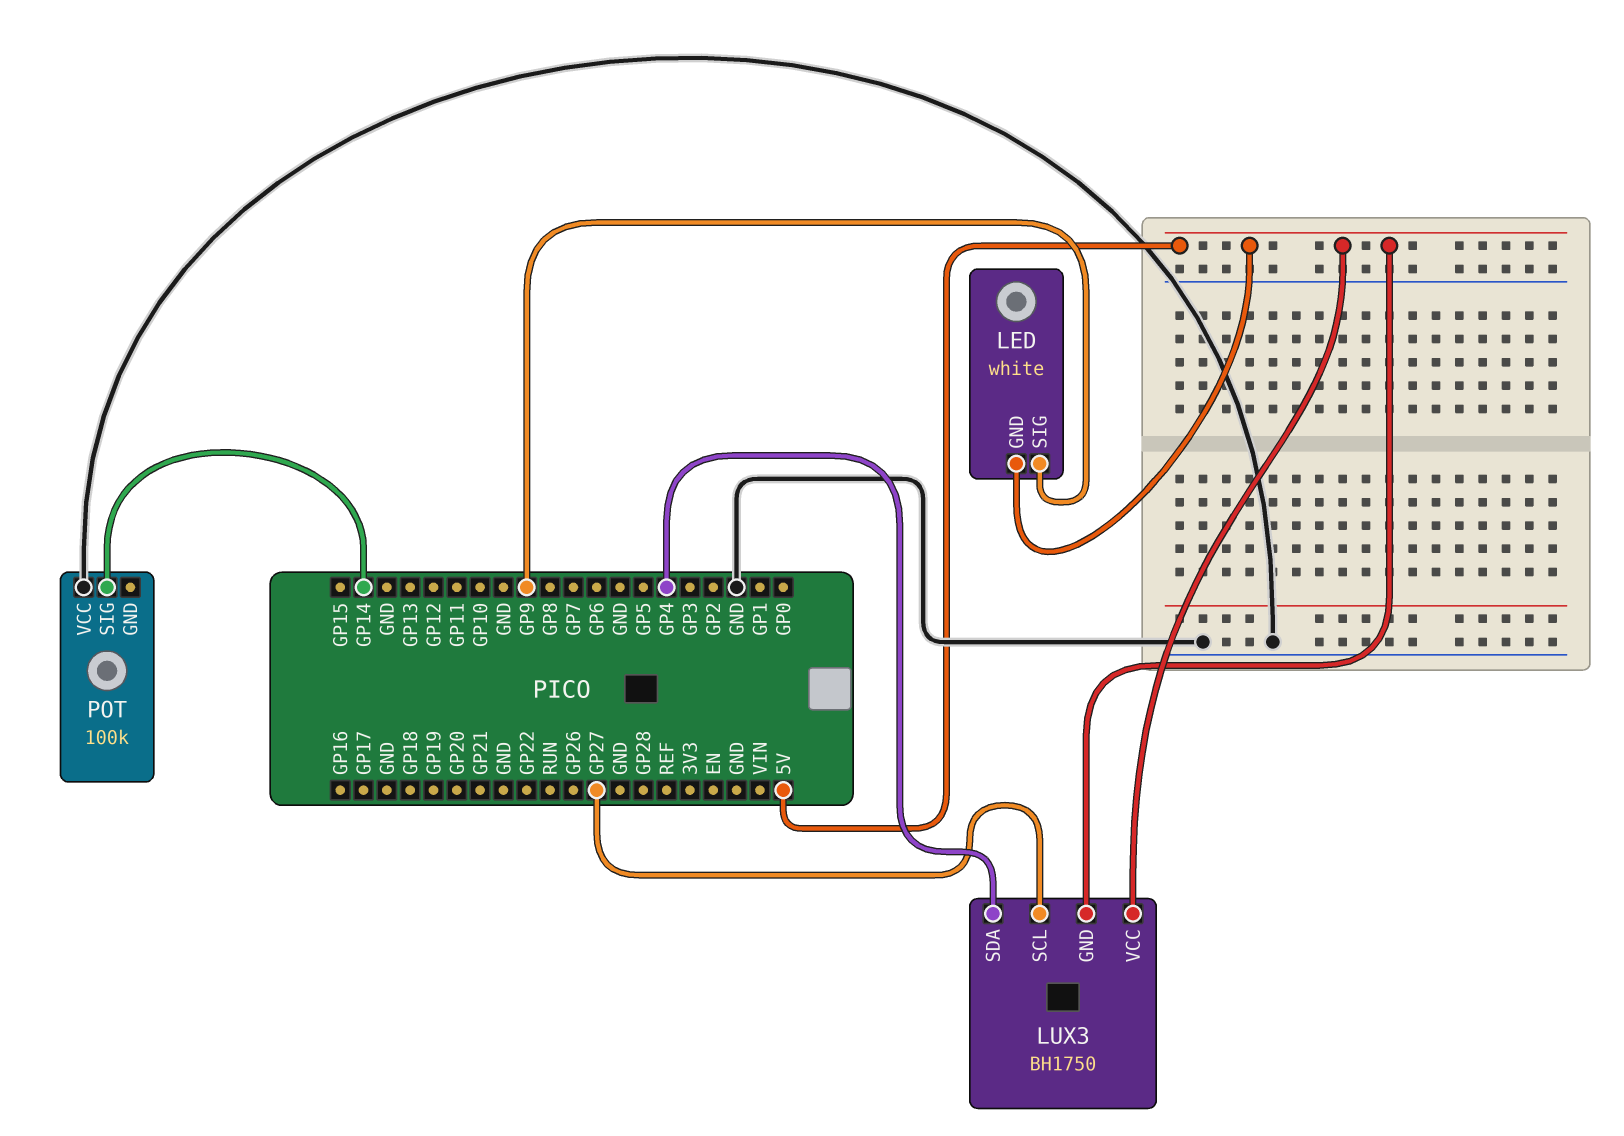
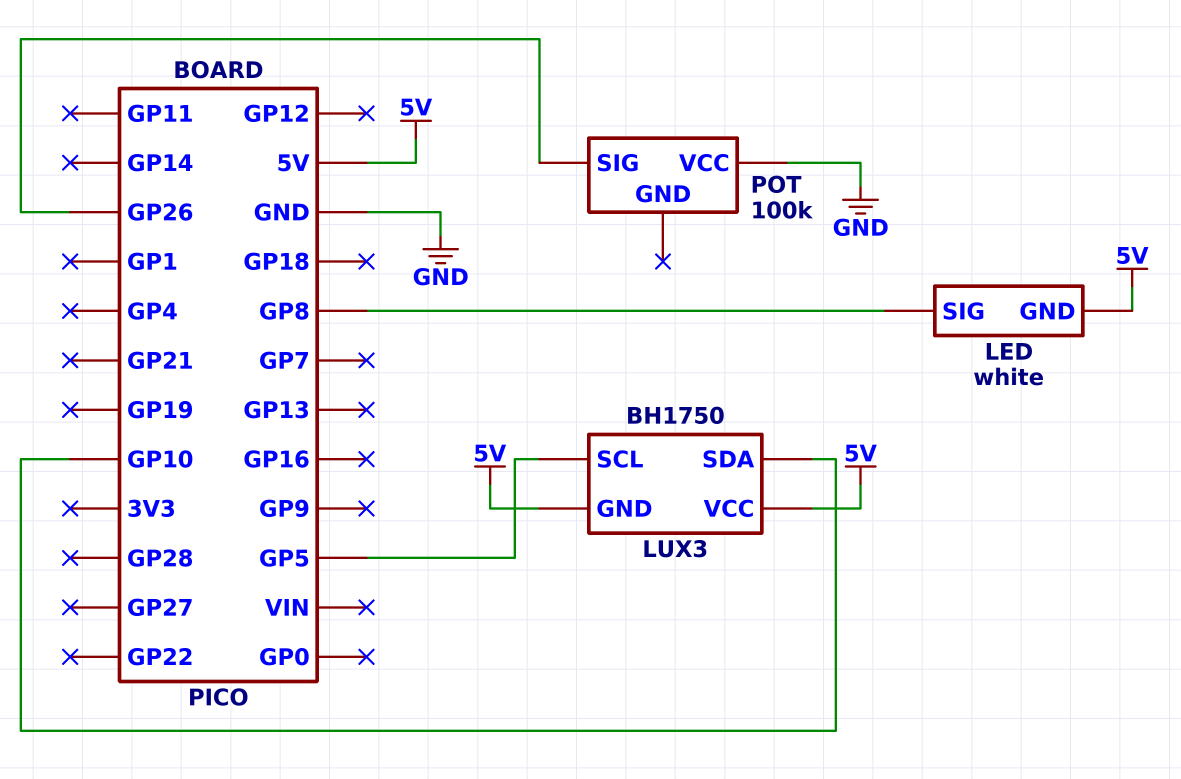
LED pin SIG: GP9 -> GP8
LUX3 pin SCL: GP27 -> GP5
LUX3 pin SDA: GP4 -> GP10
POT pin SIG: GP14 -> GP26

